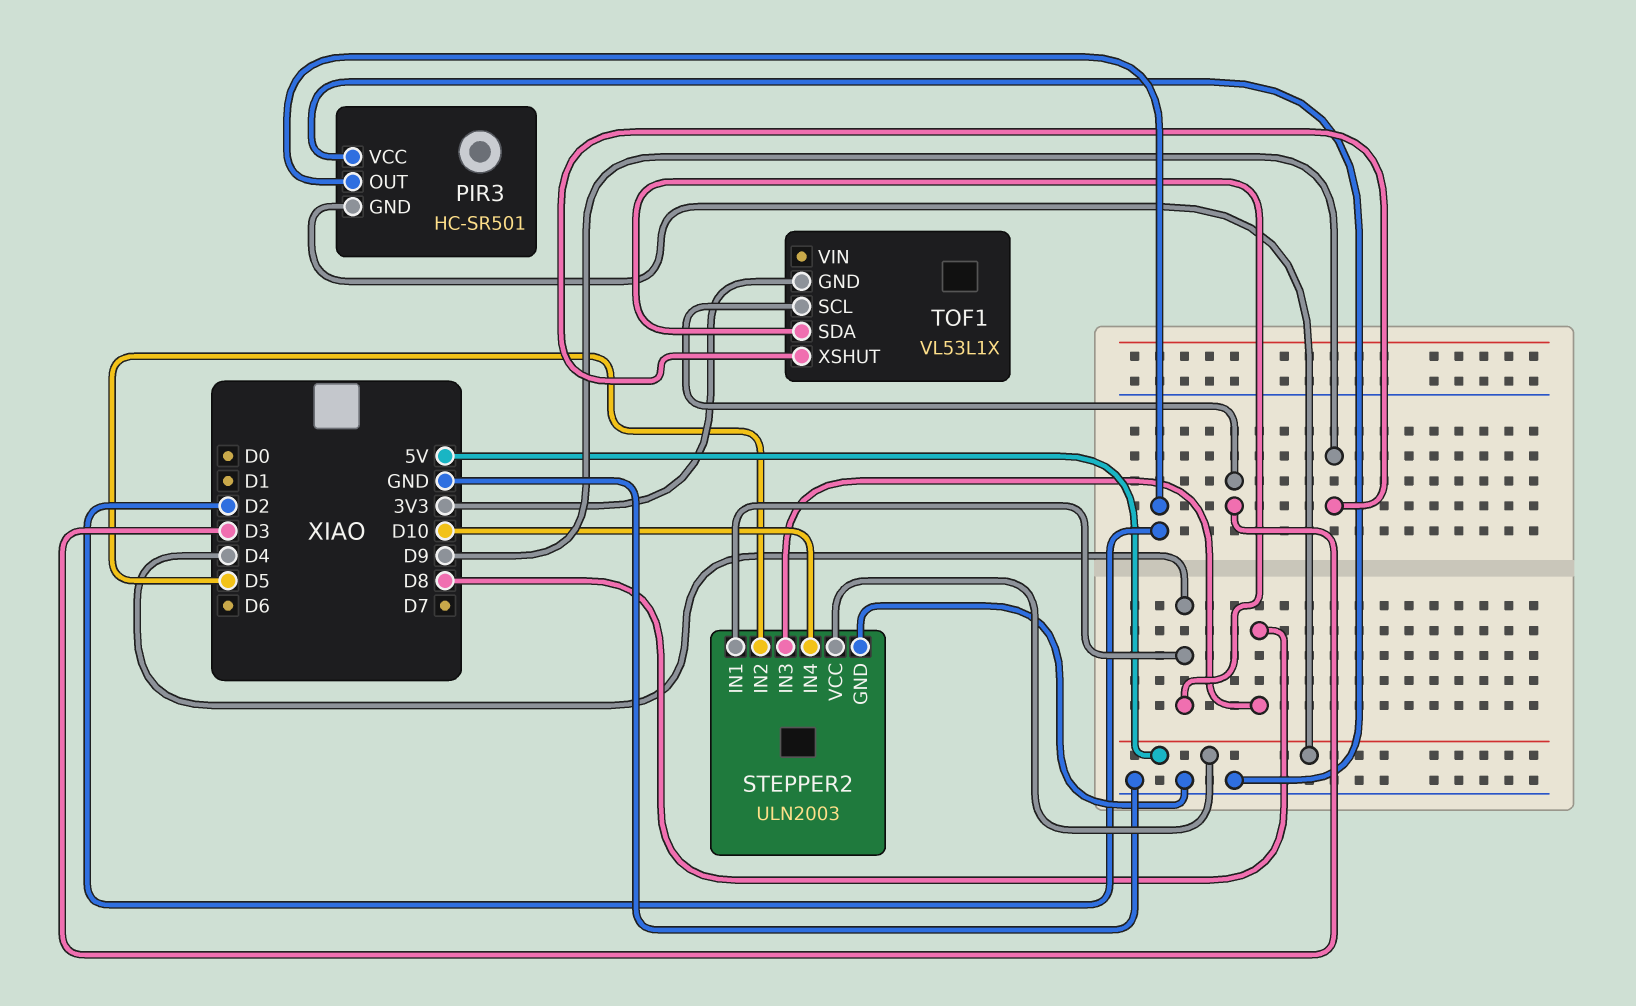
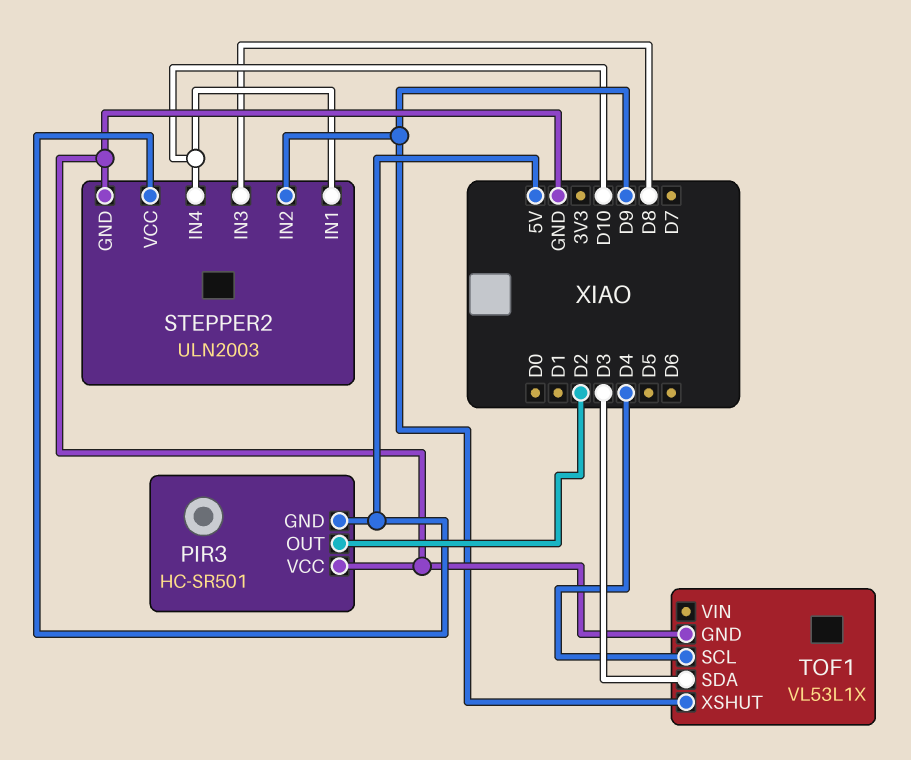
STEPPER2 pin IN1: D4 -> D10
STEPPER2 pin IN2: D5 -> D9
TOF1 pin GND: 3V3 -> GND
TOF1 pin SCL: D3 -> D4
TOF1 pin SDA: D4 -> D3

